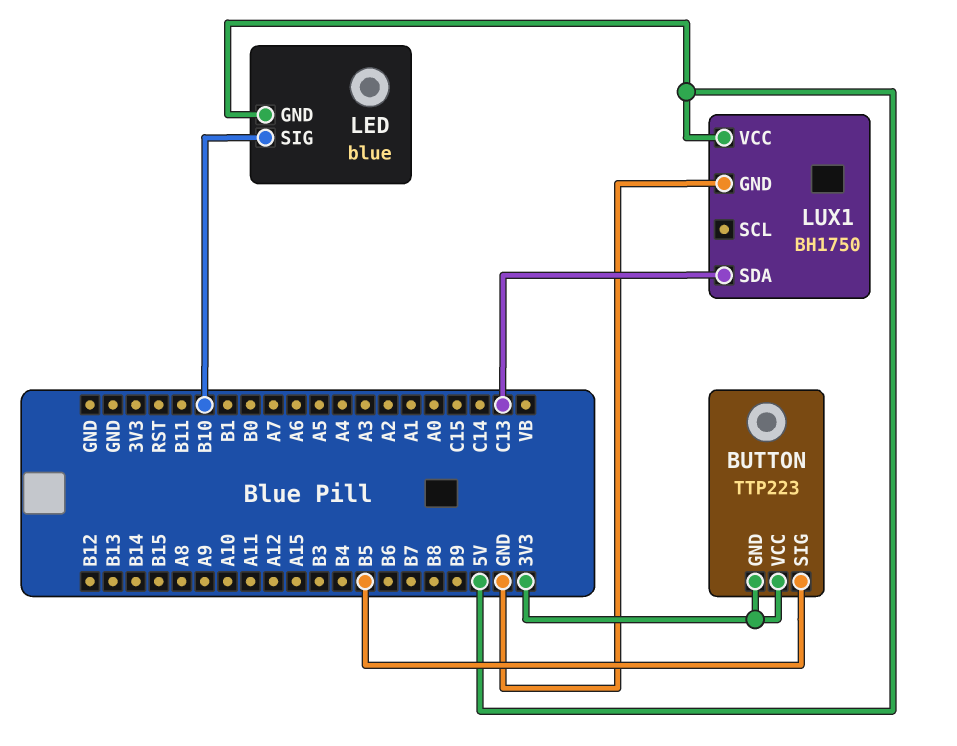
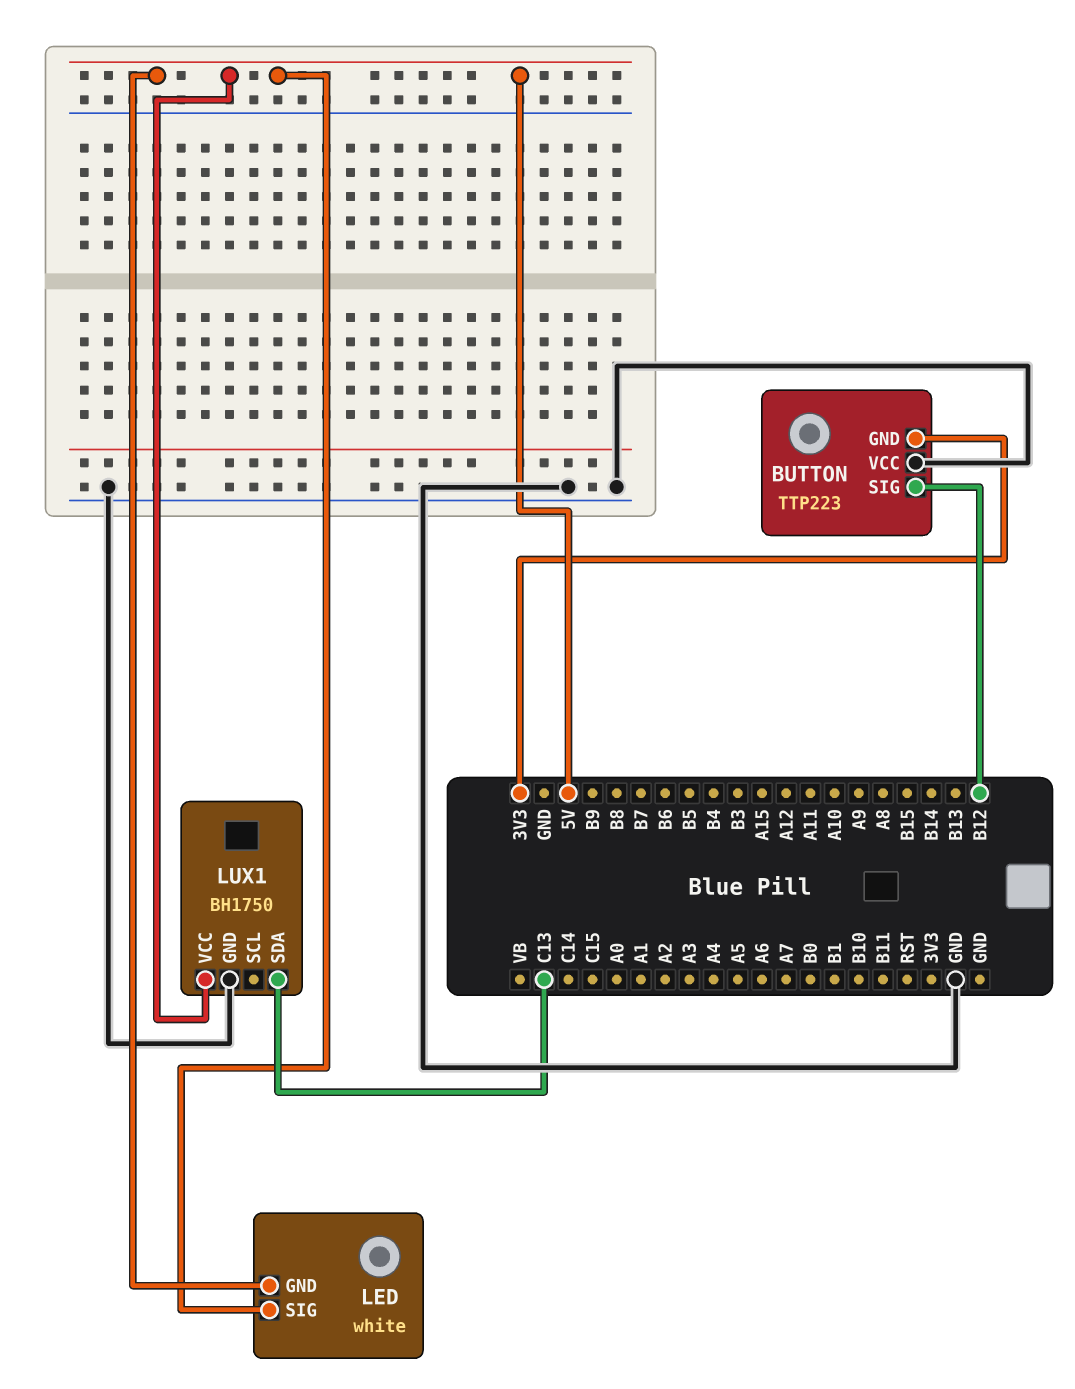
BUTTON pin SIG: B5 -> B12
BUTTON pin VCC: 3V3 -> GND
LED: blue -> white
LED pin SIG: B10 -> 5V

